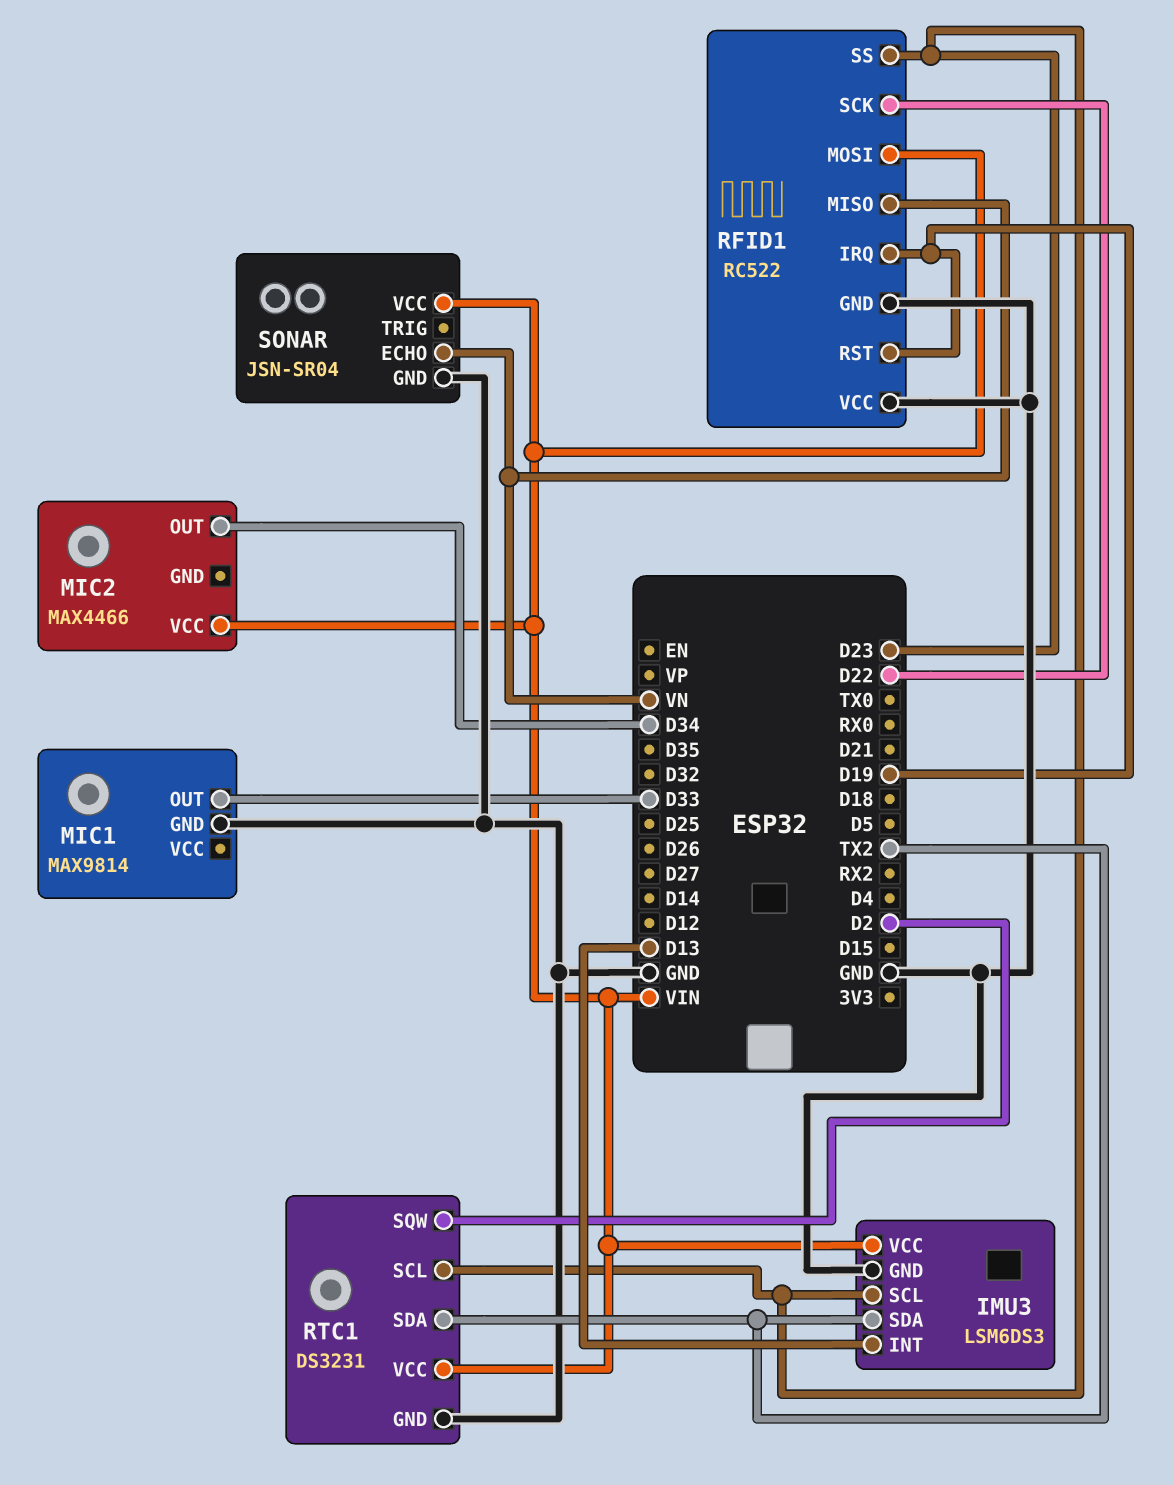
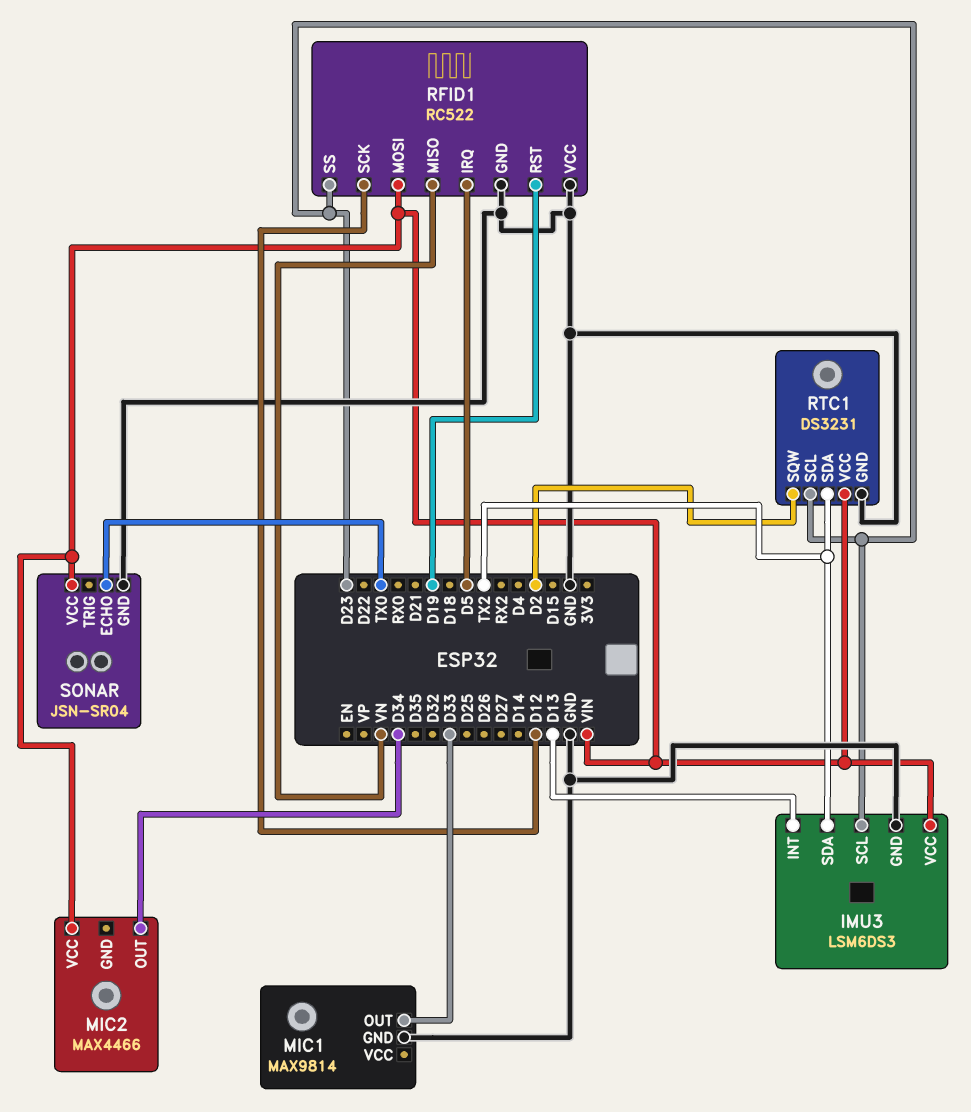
RFID1 pin IRQ: D19 -> D5
RFID1 pin SCK: D22 -> D12
SONAR pin ECHO: VN -> TX0

